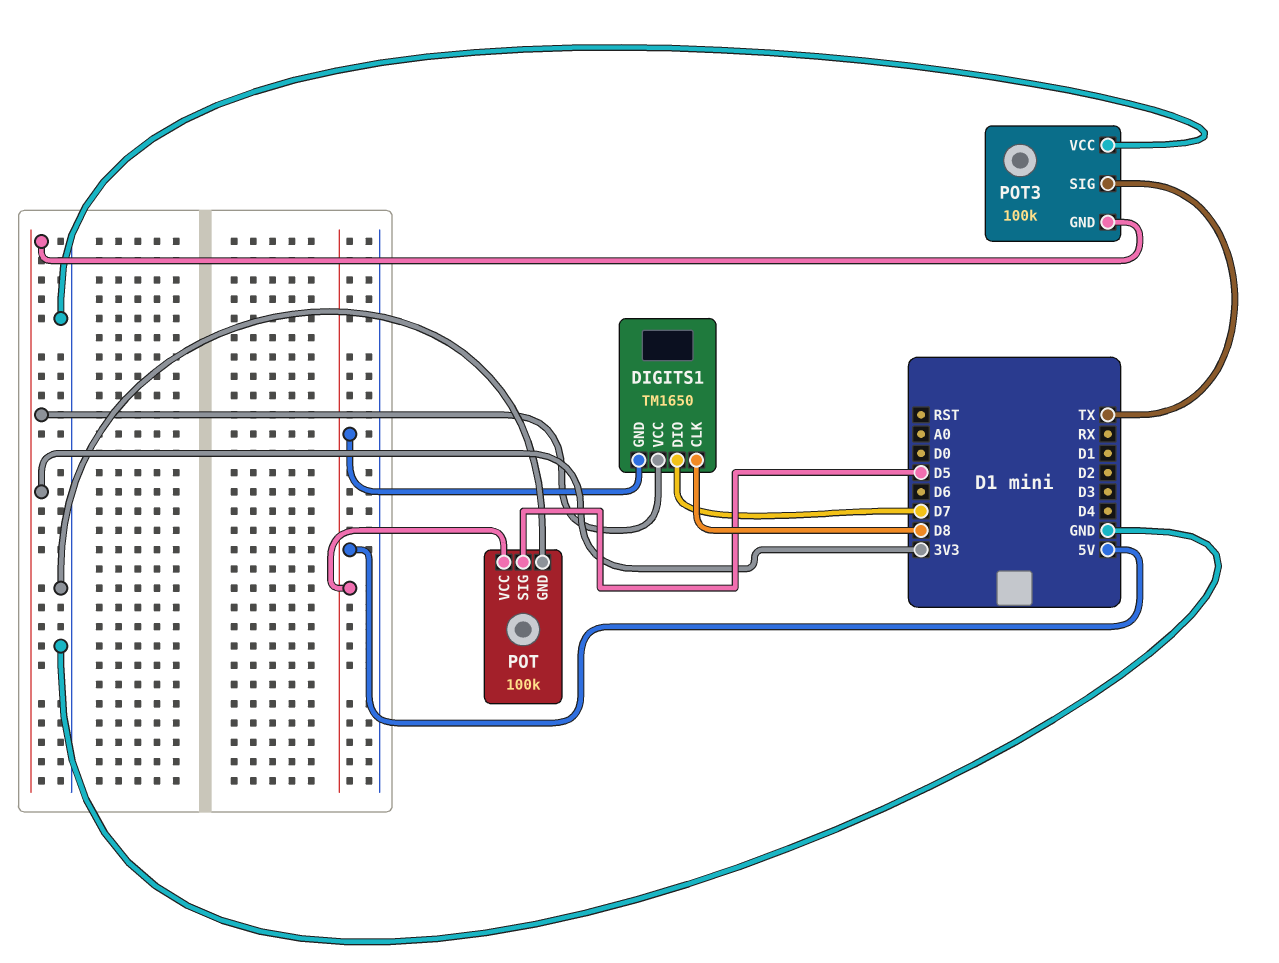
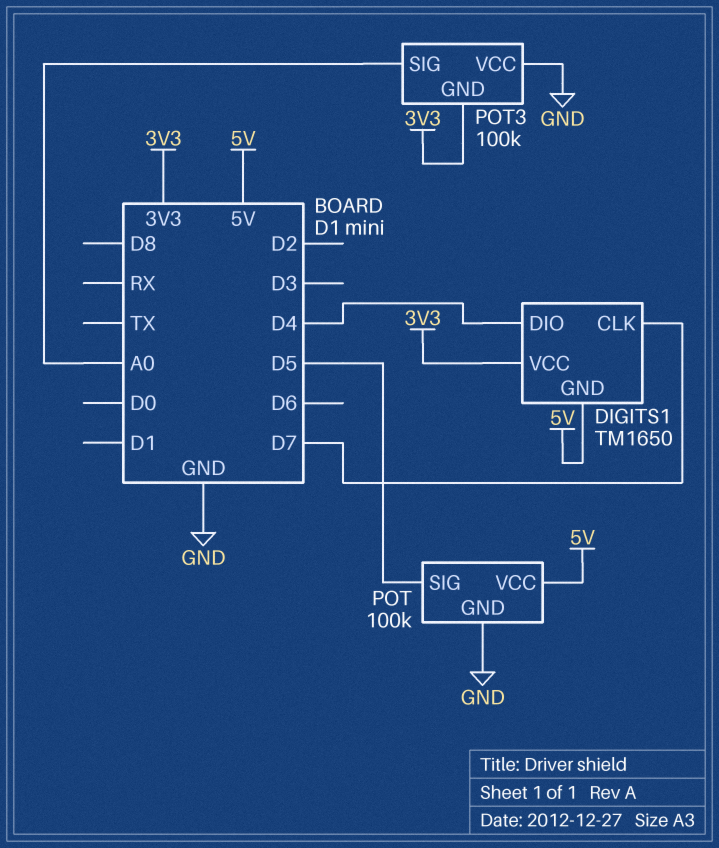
DIGITS1 pin CLK: D8 -> D7
DIGITS1 pin DIO: D7 -> D4
POT3 pin SIG: TX -> A0

